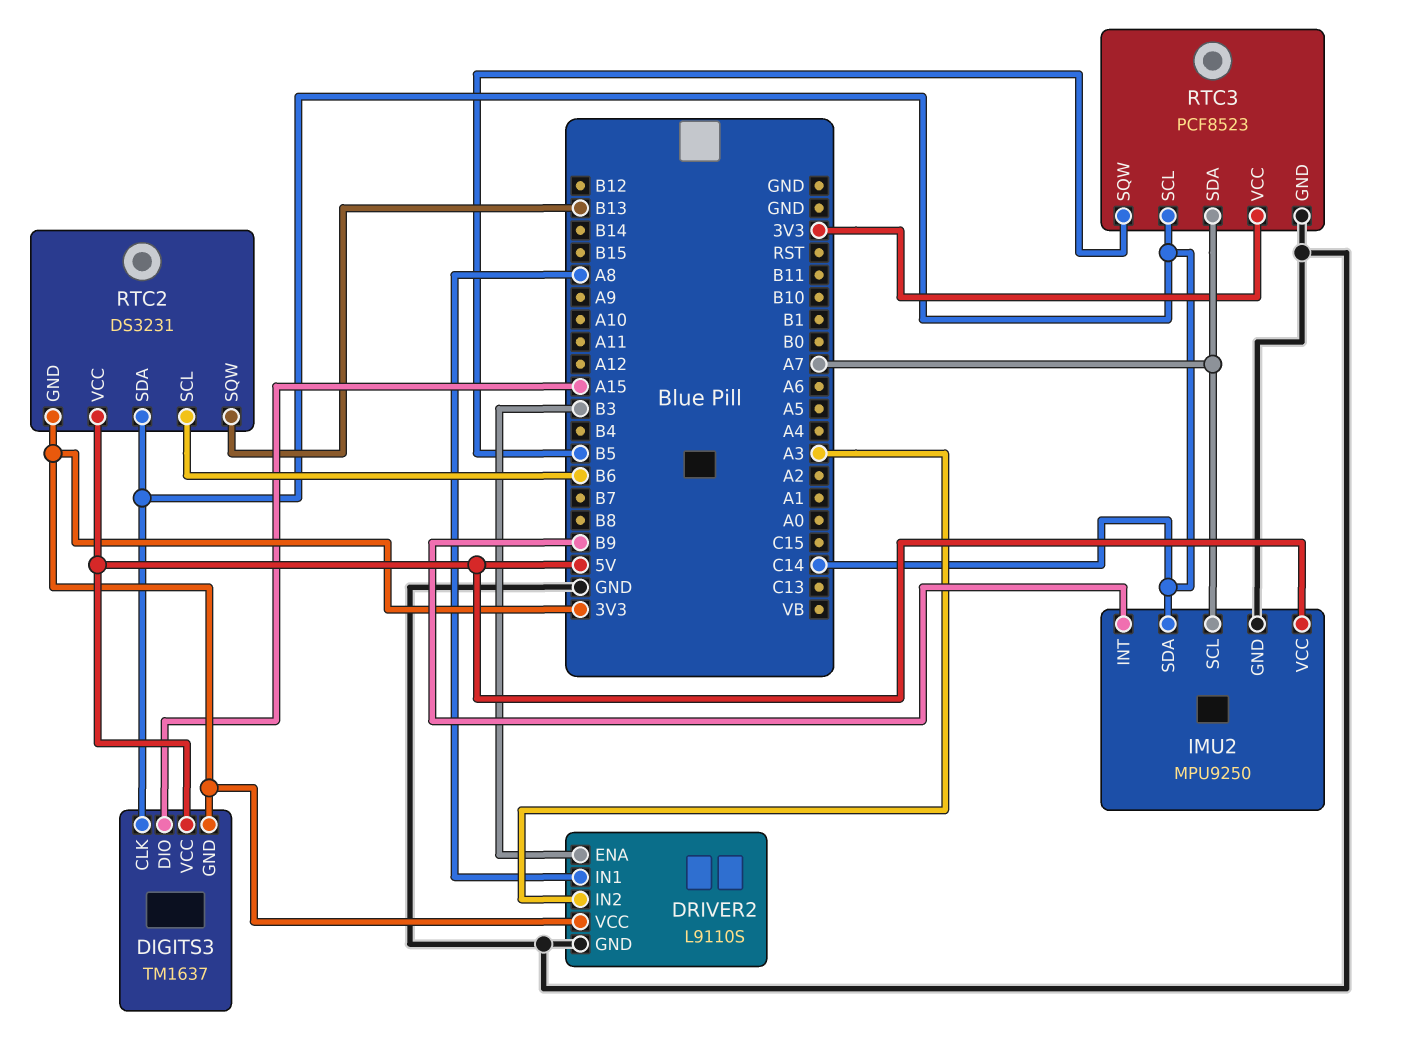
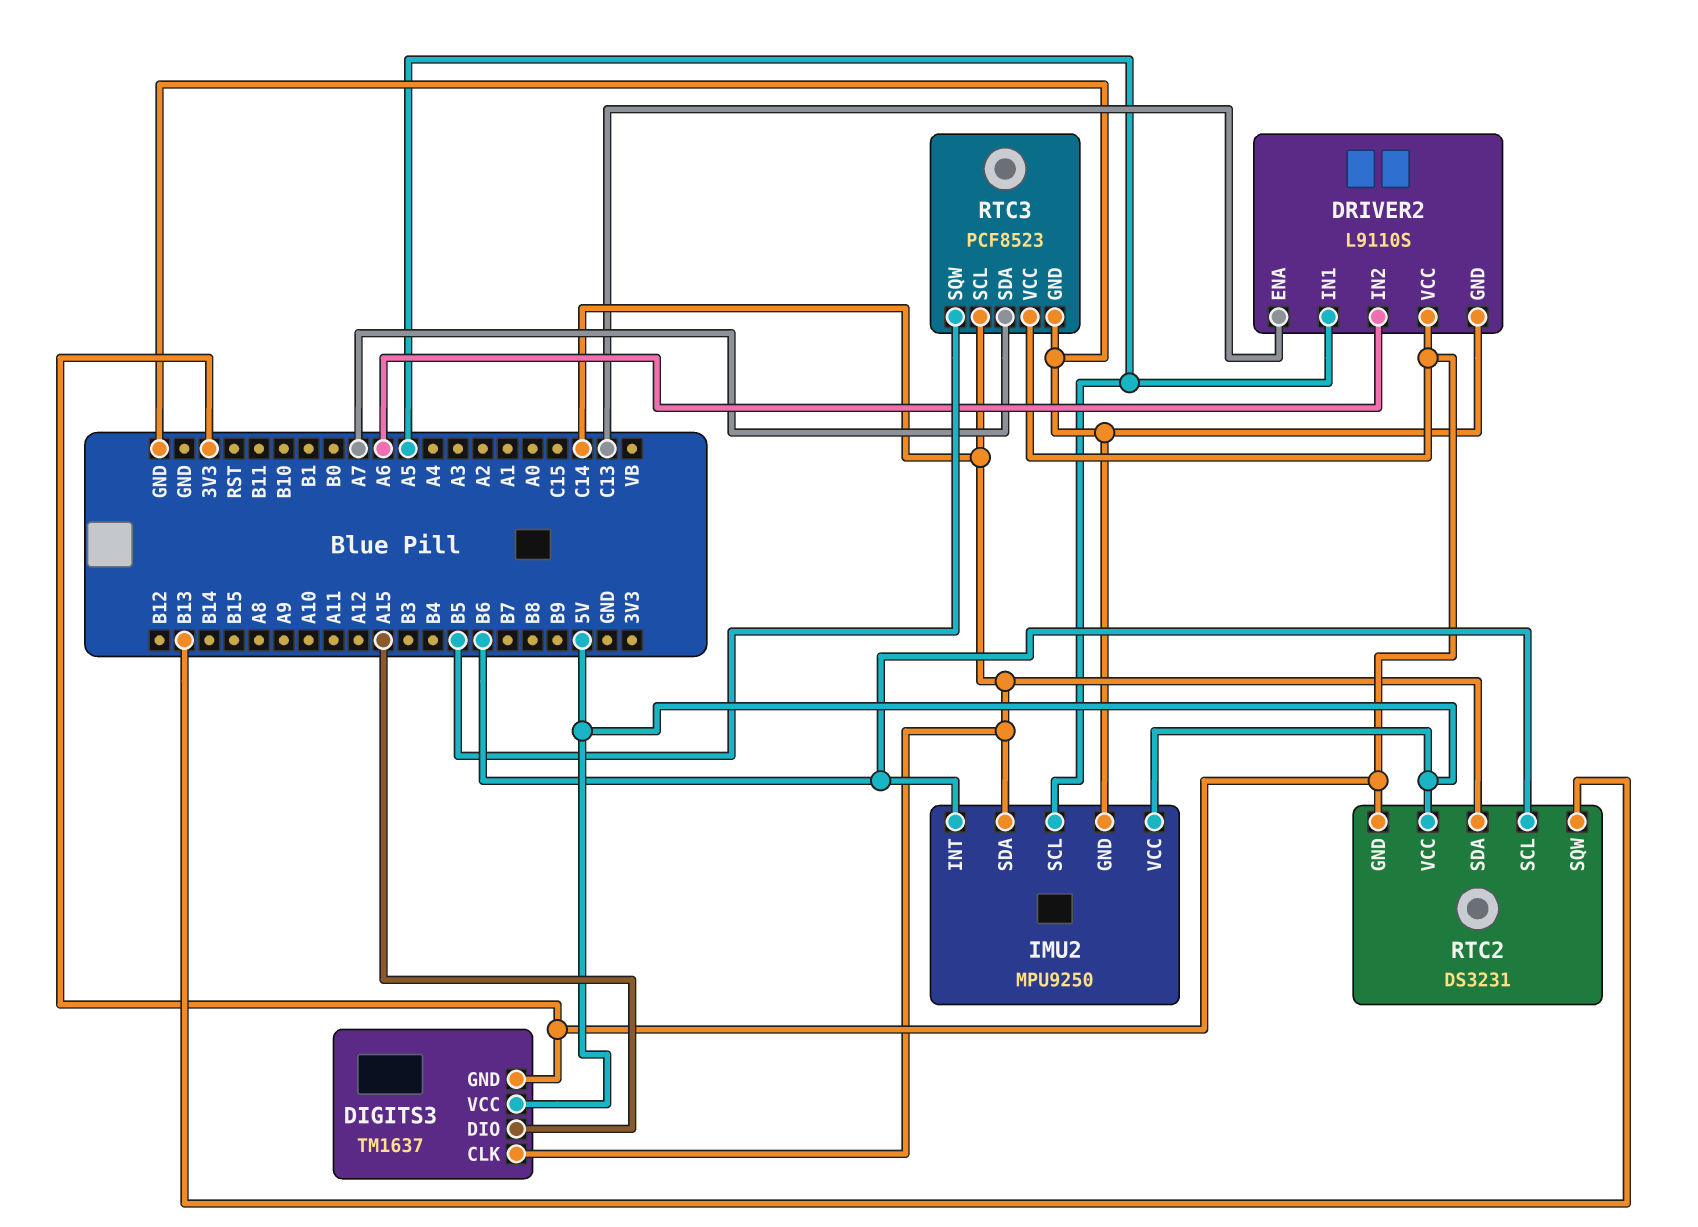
DRIVER2 pin ENA: B3 -> C13
DRIVER2 pin IN1: A8 -> A5
DRIVER2 pin IN2: A3 -> A6
IMU2 pin INT: B9 -> B6
IMU2 pin SCL: A7 -> A5

